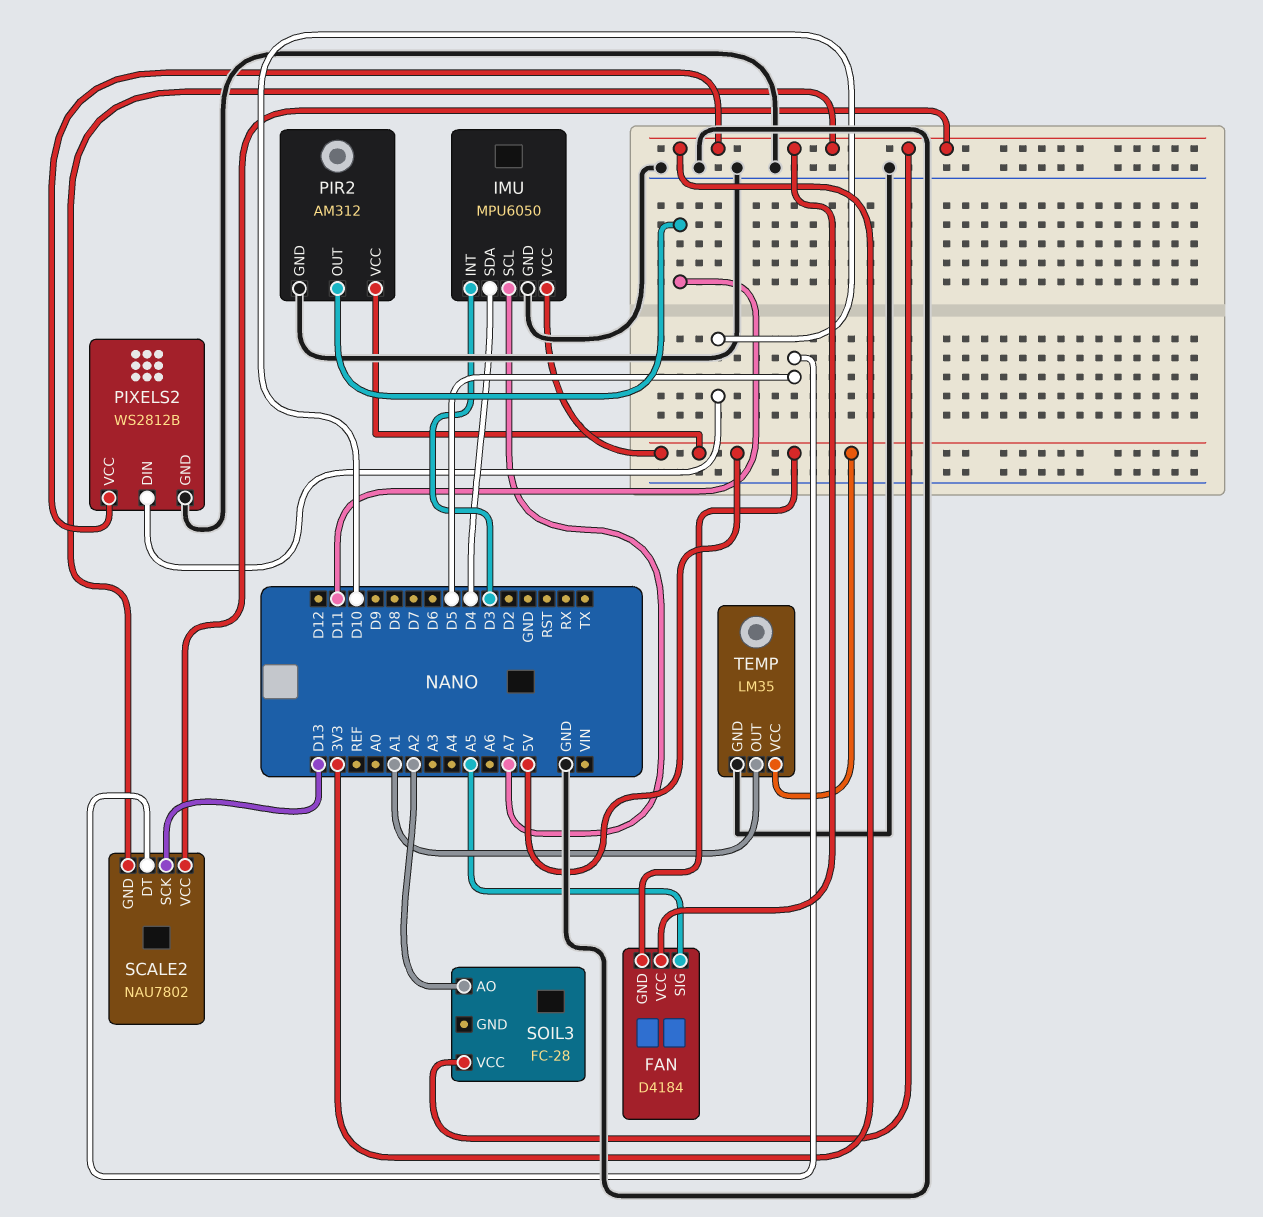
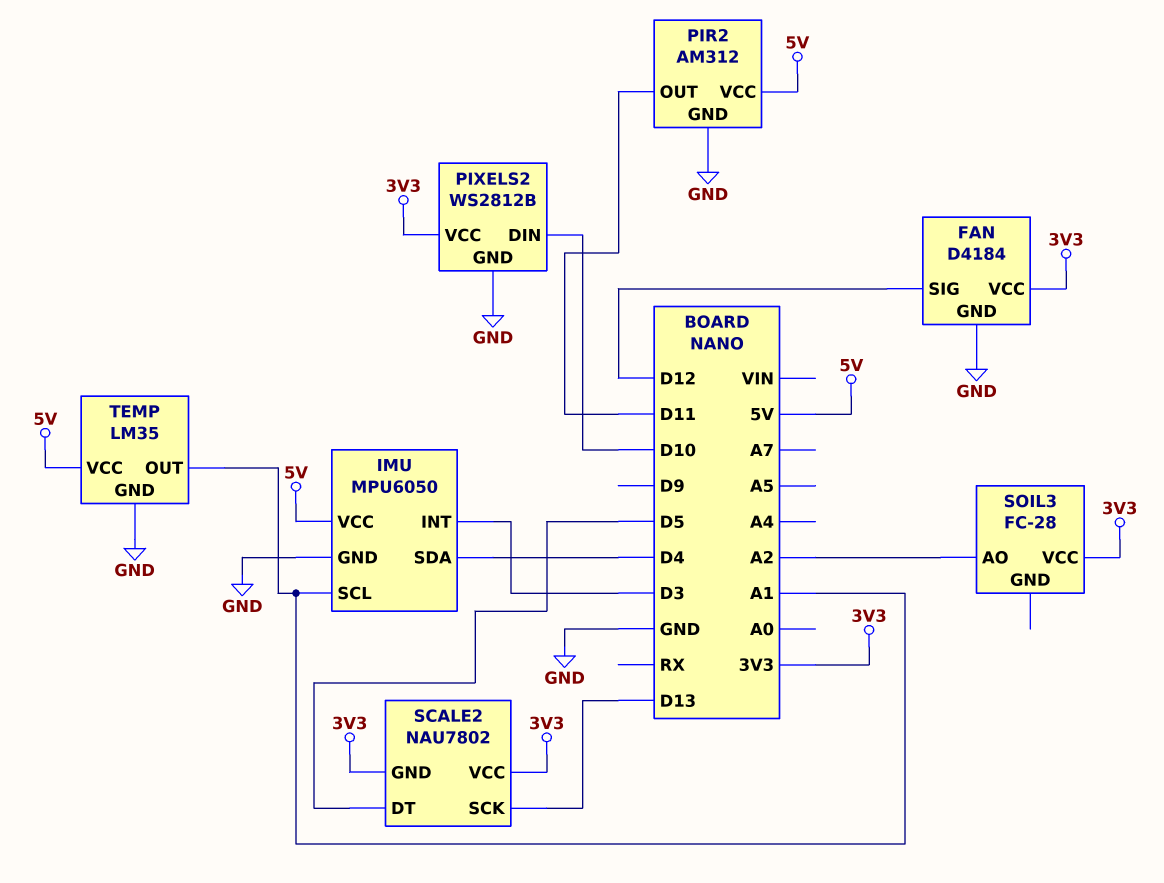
FAN pin GND: 5V -> GND
FAN pin SIG: A5 -> D12
IMU pin SCL: A7 -> A1

